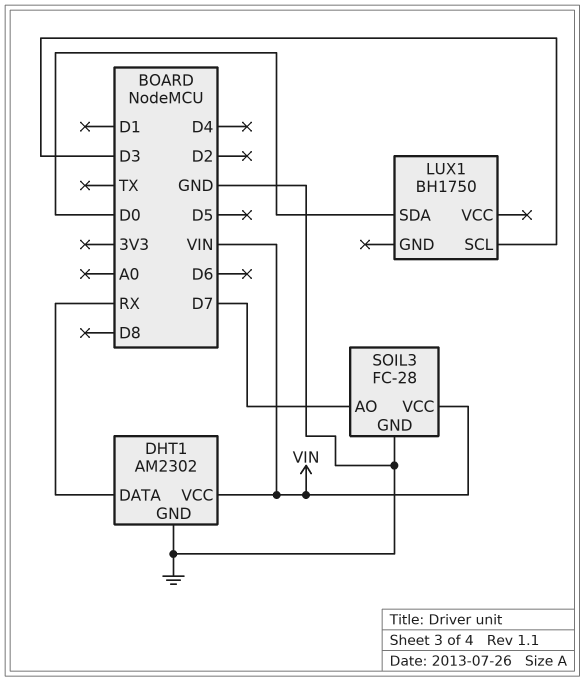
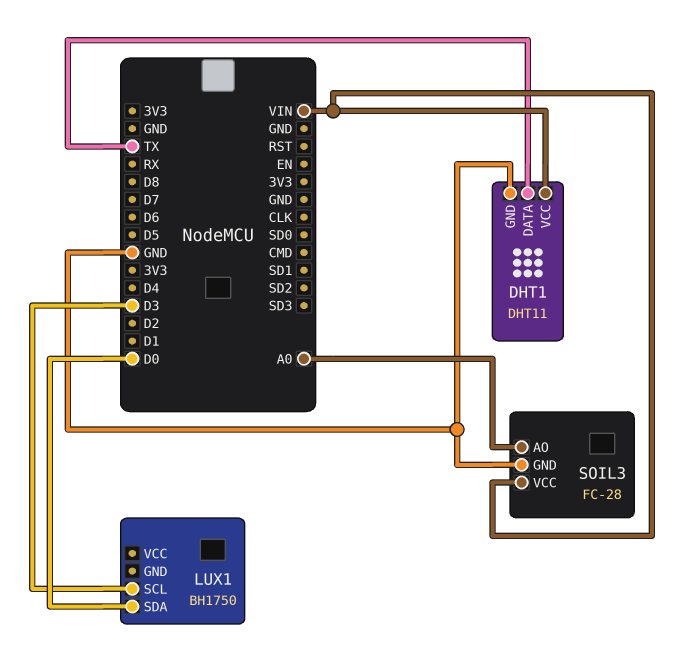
DHT1: AM2302 -> DHT11
DHT1 pin DATA: RX -> TX
SOIL3 pin AO: D7 -> A0

